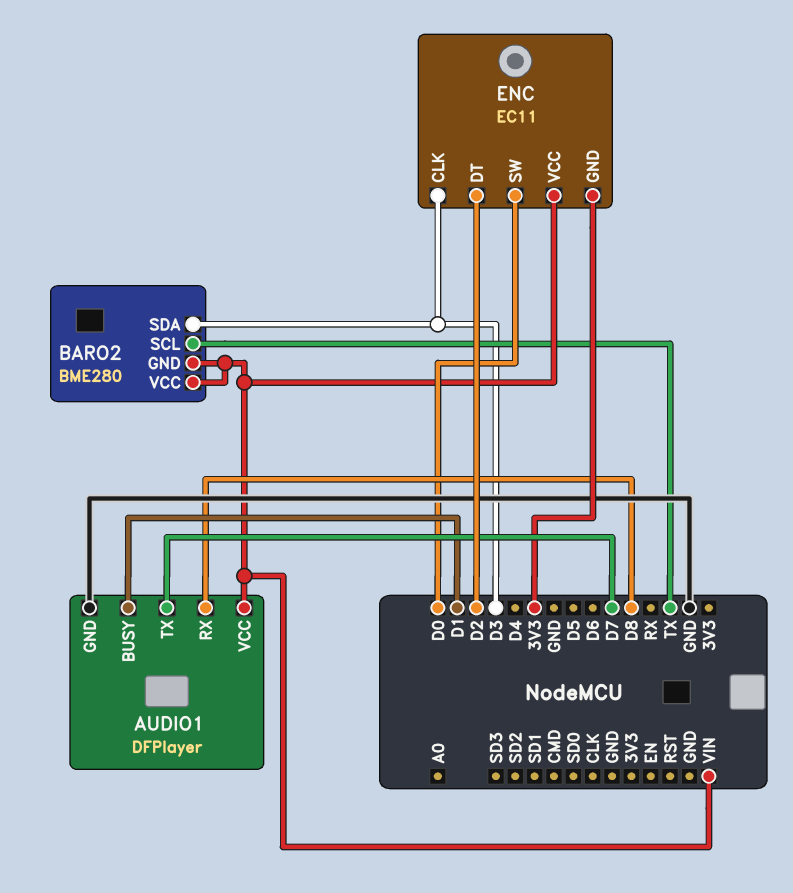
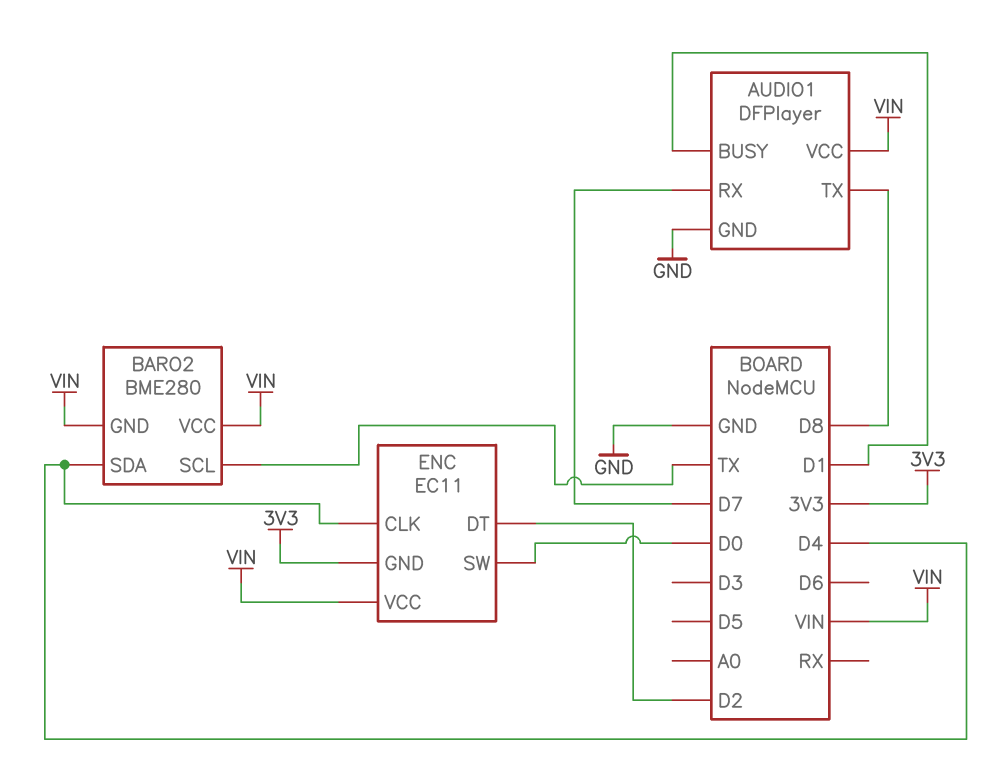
AUDIO1 pin RX: D8 -> D7
AUDIO1 pin TX: D7 -> D8
BARO2 pin SDA: D3 -> D4
ENC pin CLK: D3 -> D4

